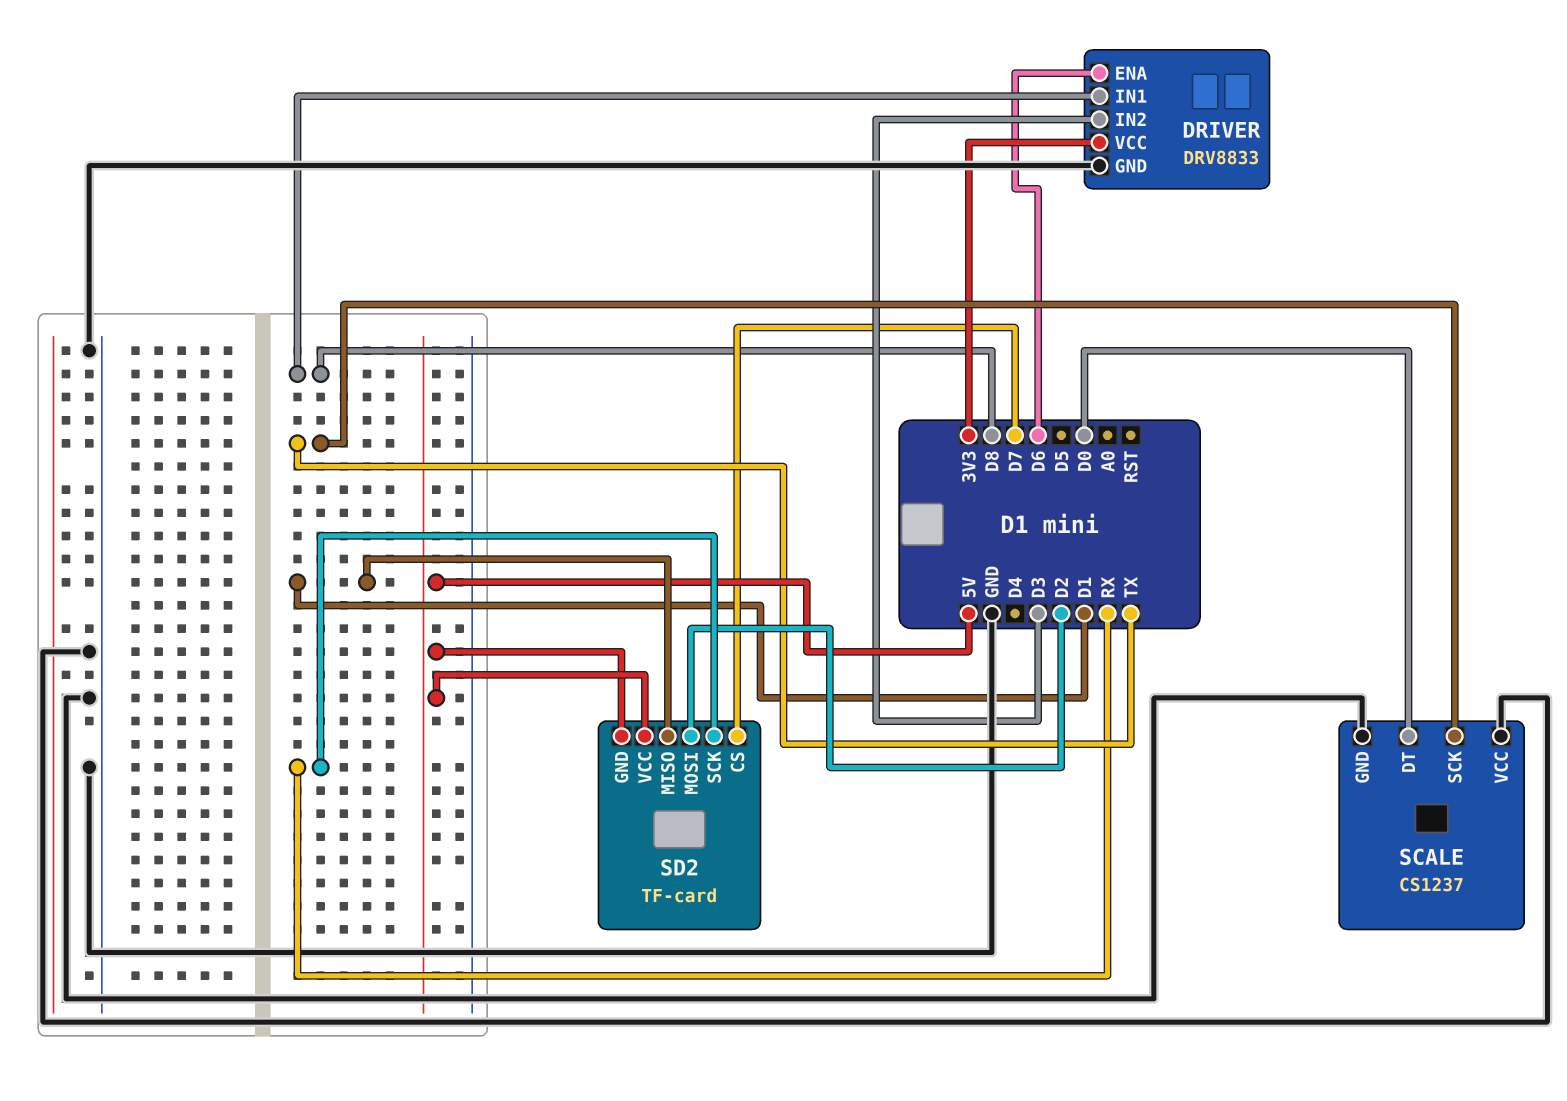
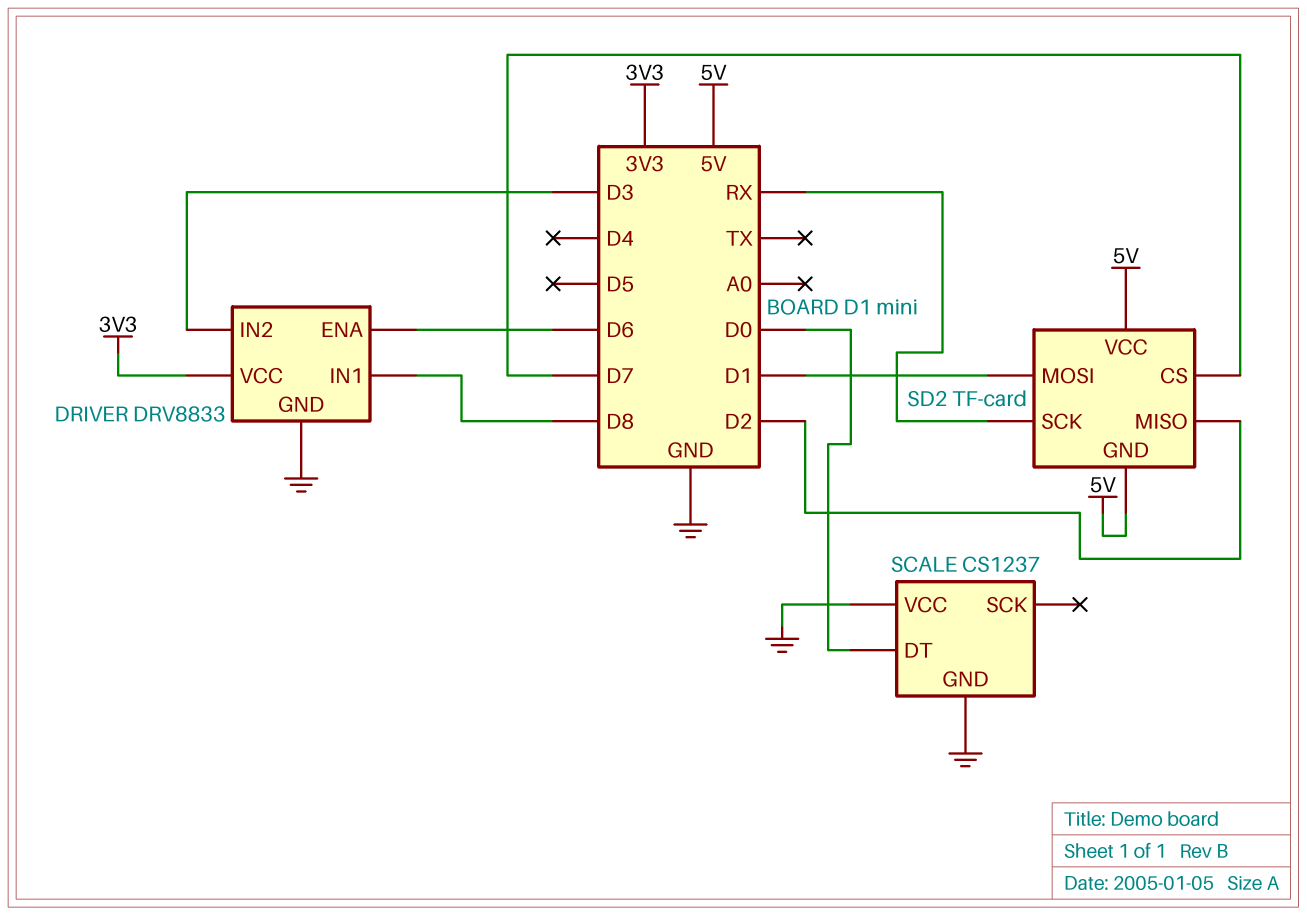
SCALE pin SCK: TX -> none
SD2 pin MISO: D1 -> D2
SD2 pin MOSI: D2 -> D1

